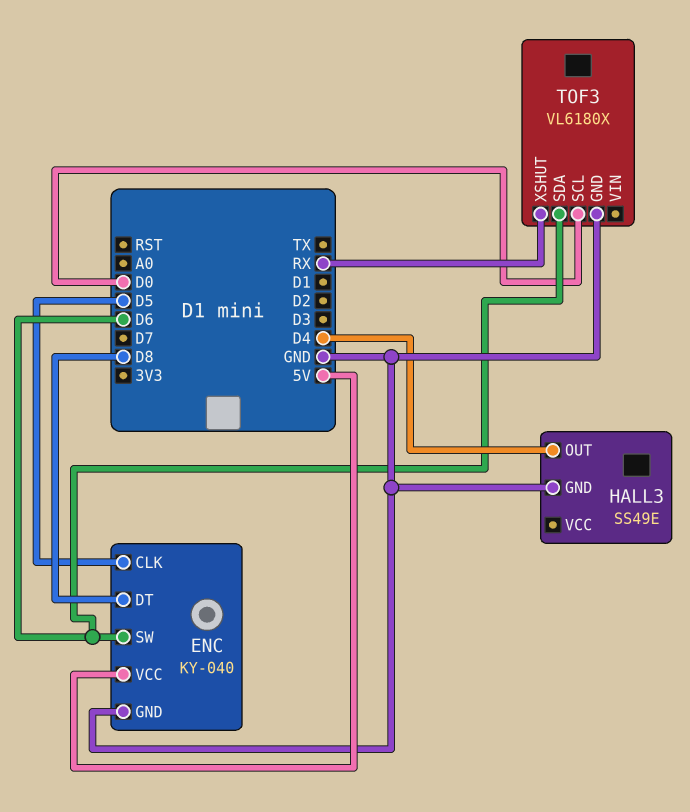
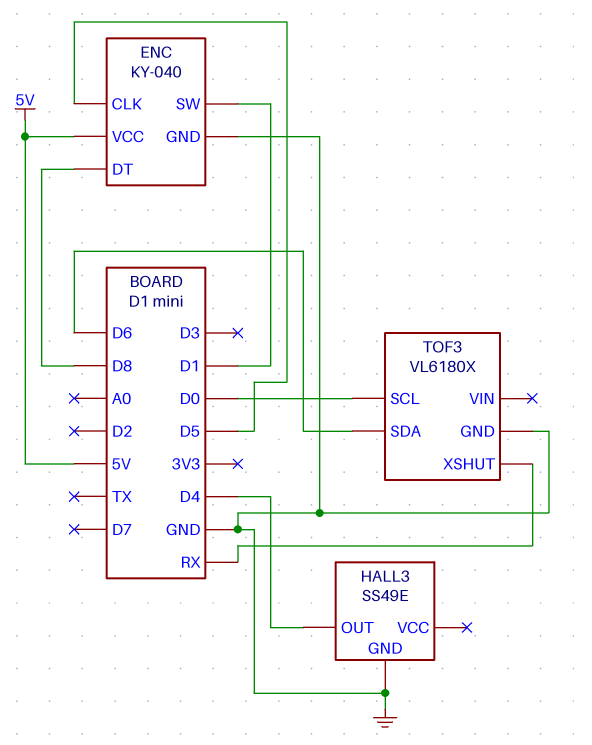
ENC pin SW: D6 -> D1

